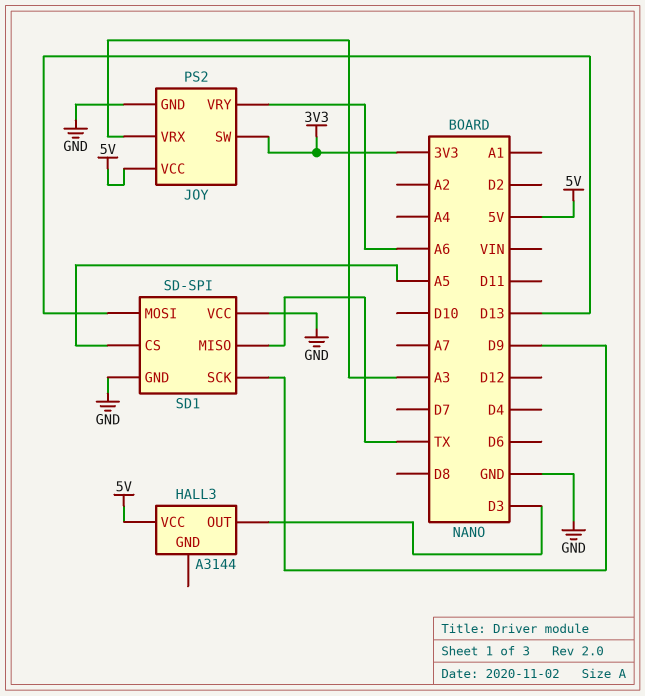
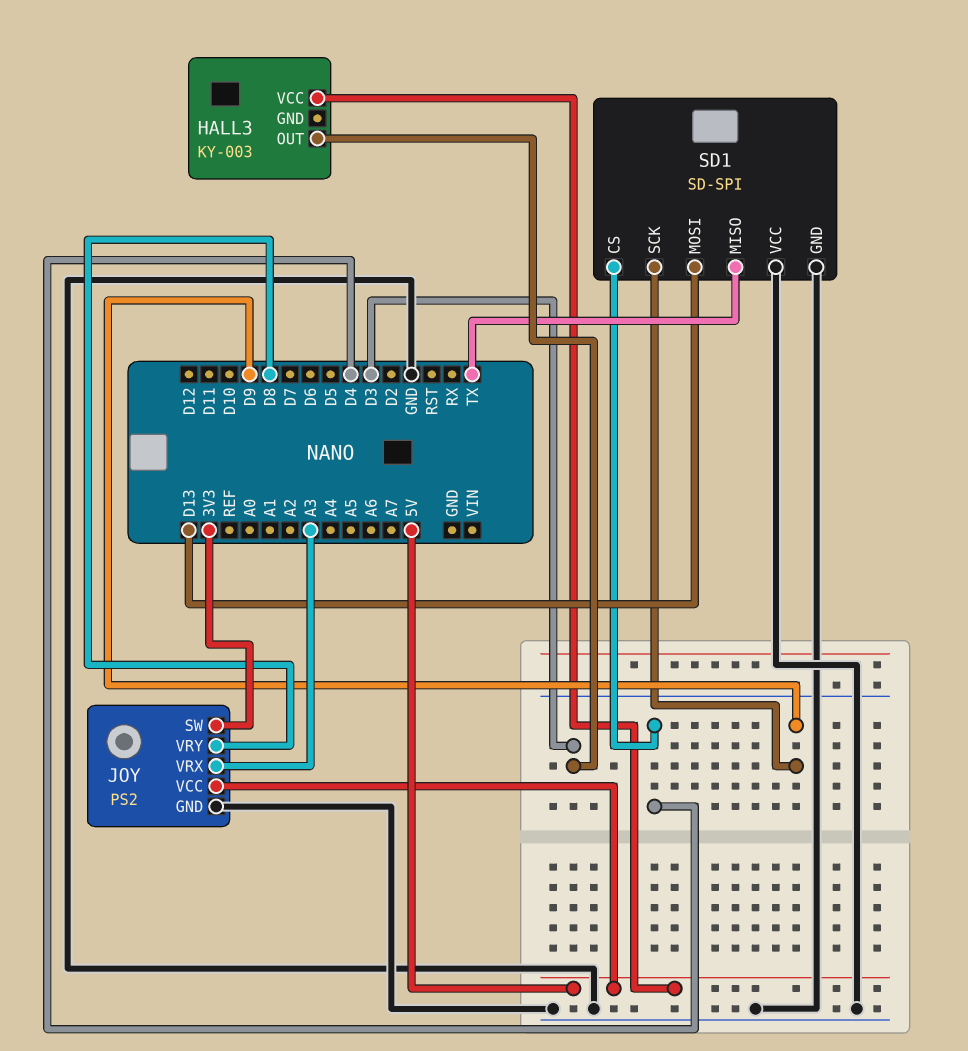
HALL3: A3144 -> KY-003
JOY pin VRY: A6 -> D8
SD1 pin CS: A5 -> D4

